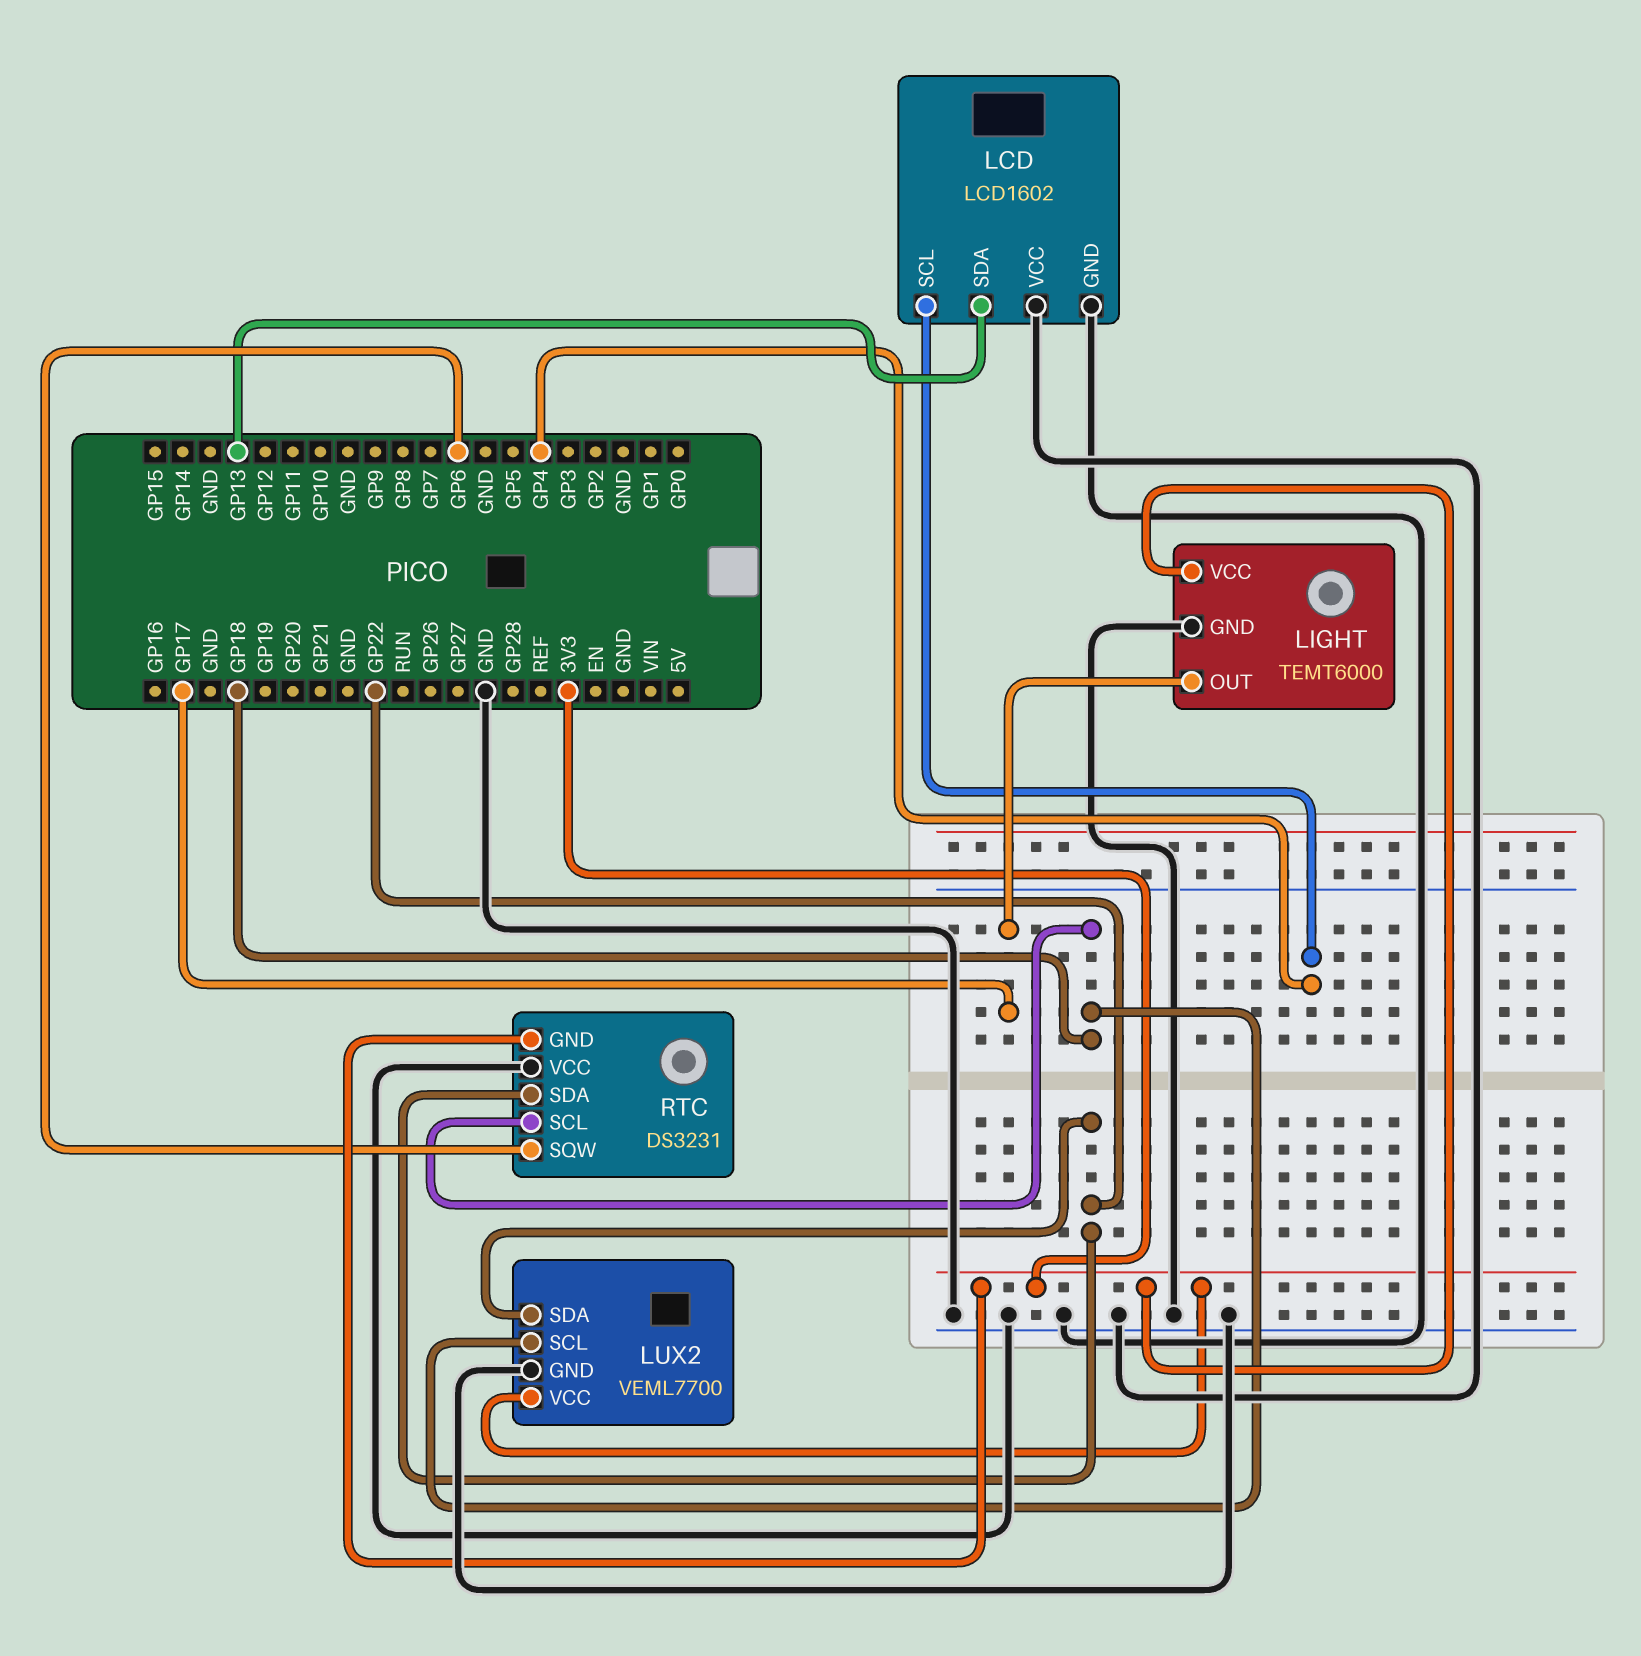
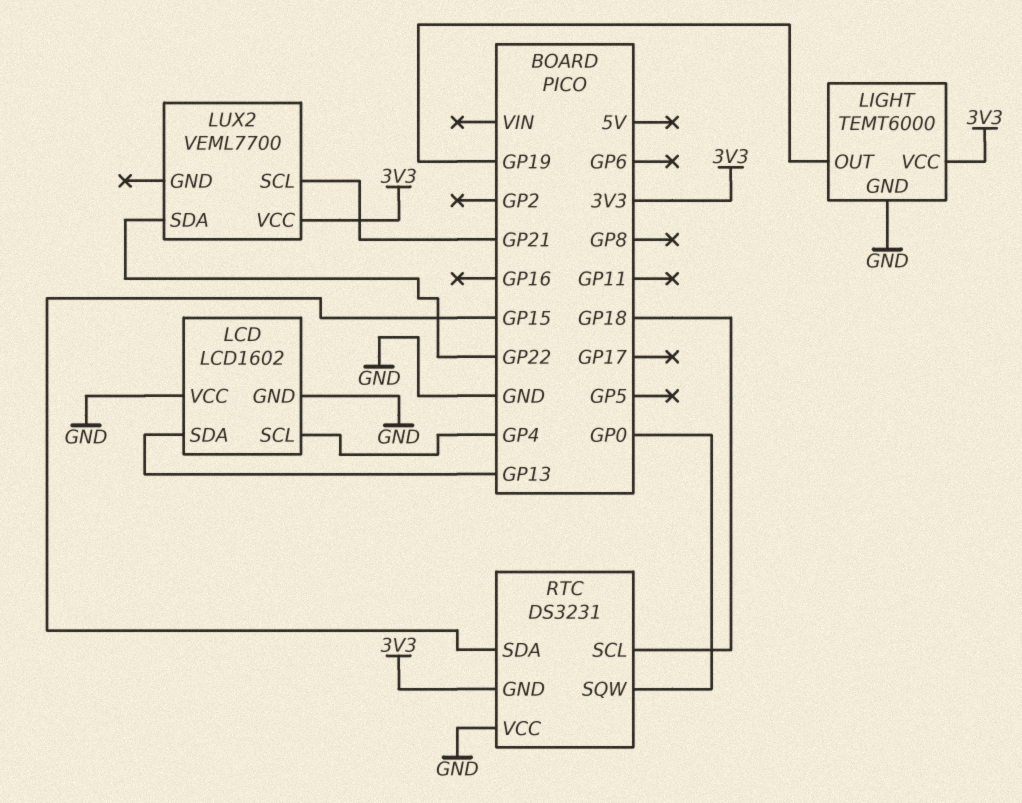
LIGHT pin OUT: GP17 -> GP19
LUX2 pin GND: GND -> none
LUX2 pin SCL: GP18 -> GP21
RTC pin SDA: GP22 -> GP15
RTC pin SQW: GP6 -> GP0

